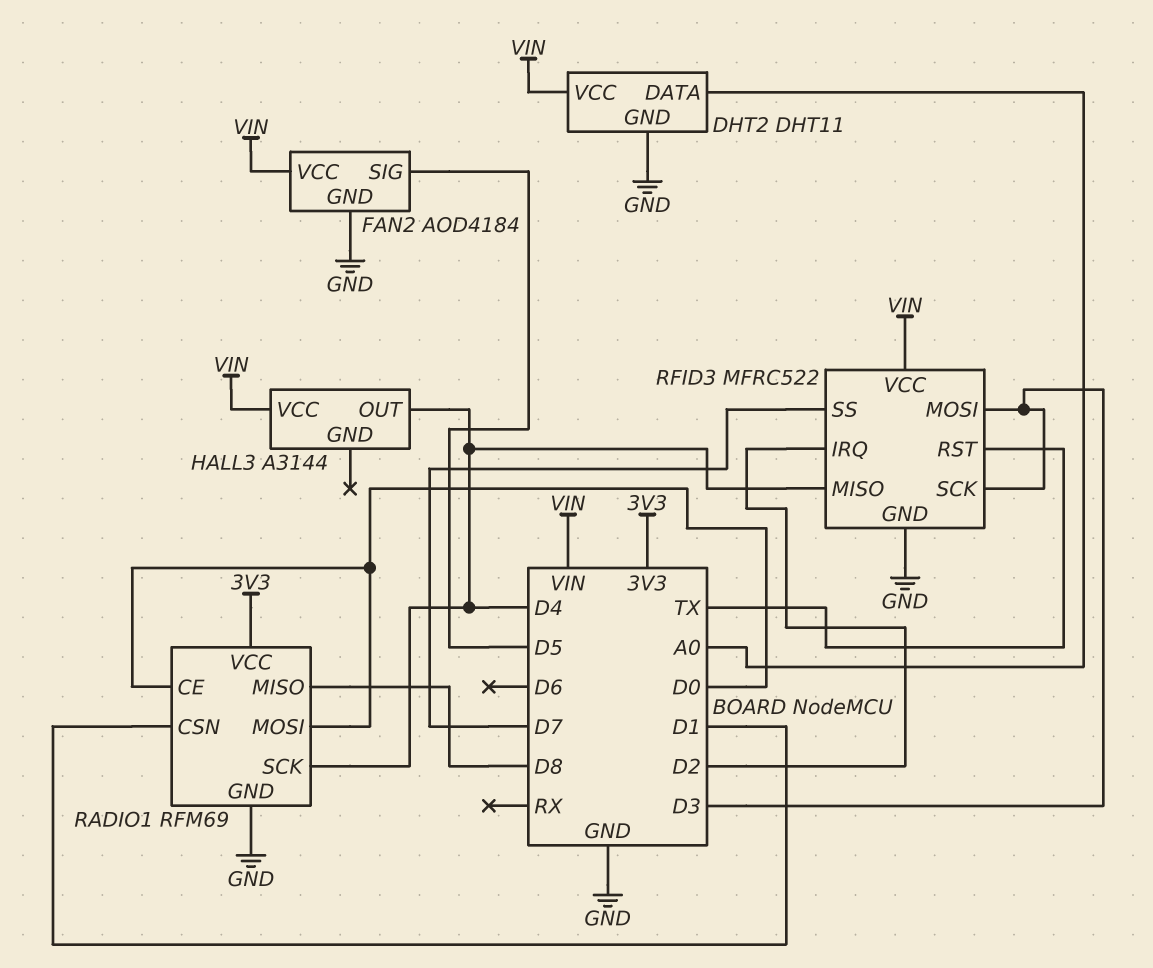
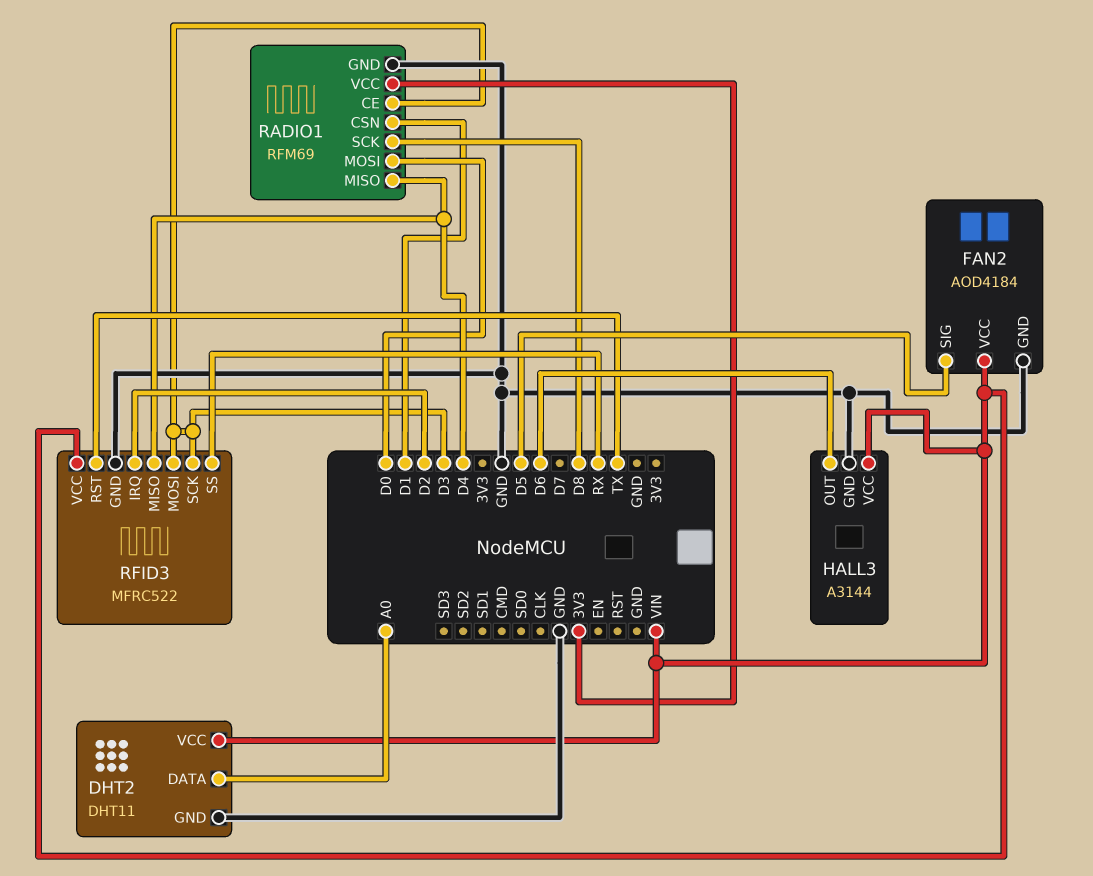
HALL3 pin GND: none -> GND
HALL3 pin OUT: D4 -> D6
RADIO1 pin CE: D0 -> D3
RADIO1 pin MISO: D8 -> D4
RADIO1 pin SCK: D4 -> D8
RFID3 pin SS: D7 -> RX

